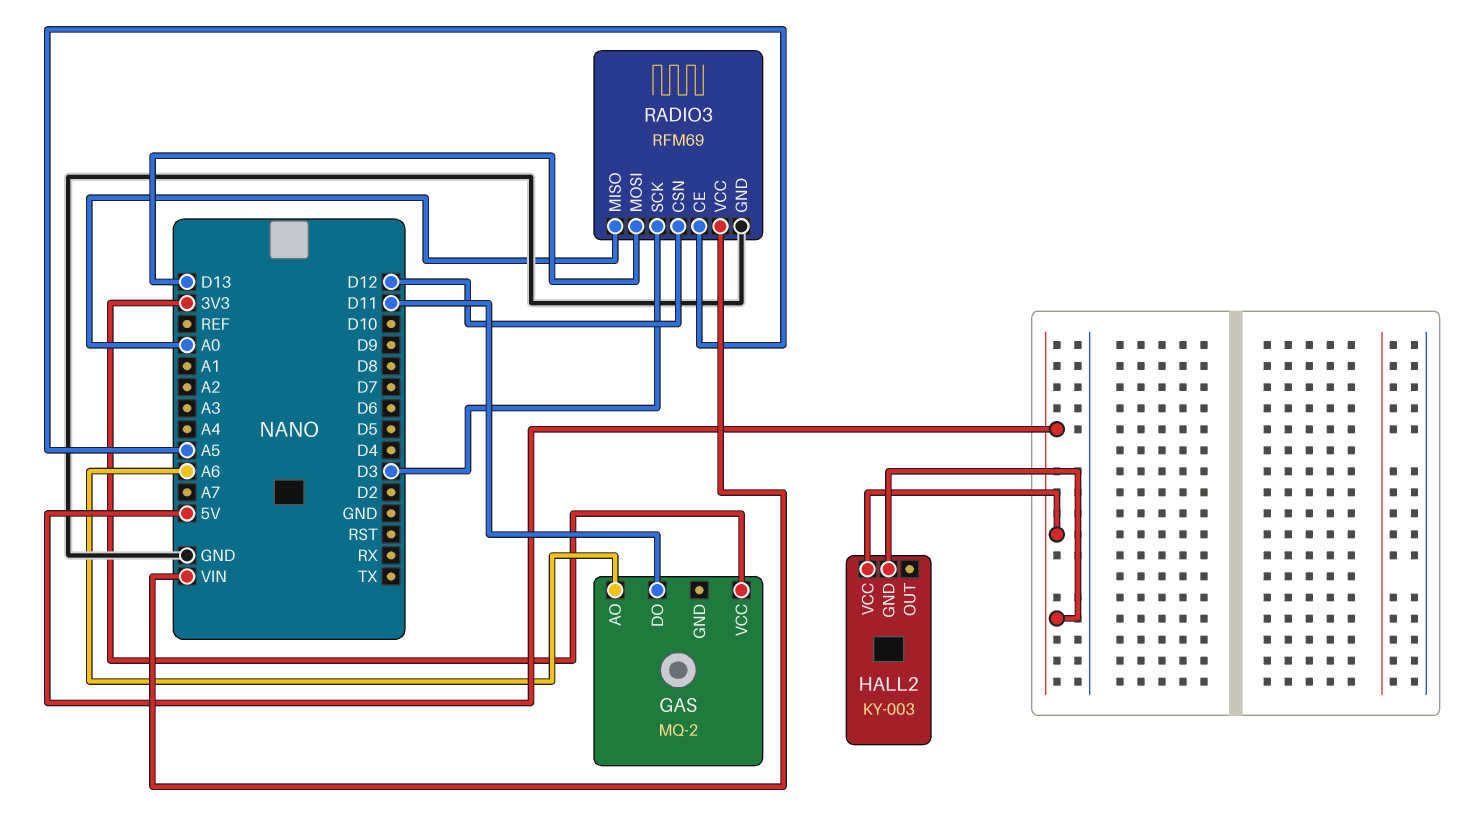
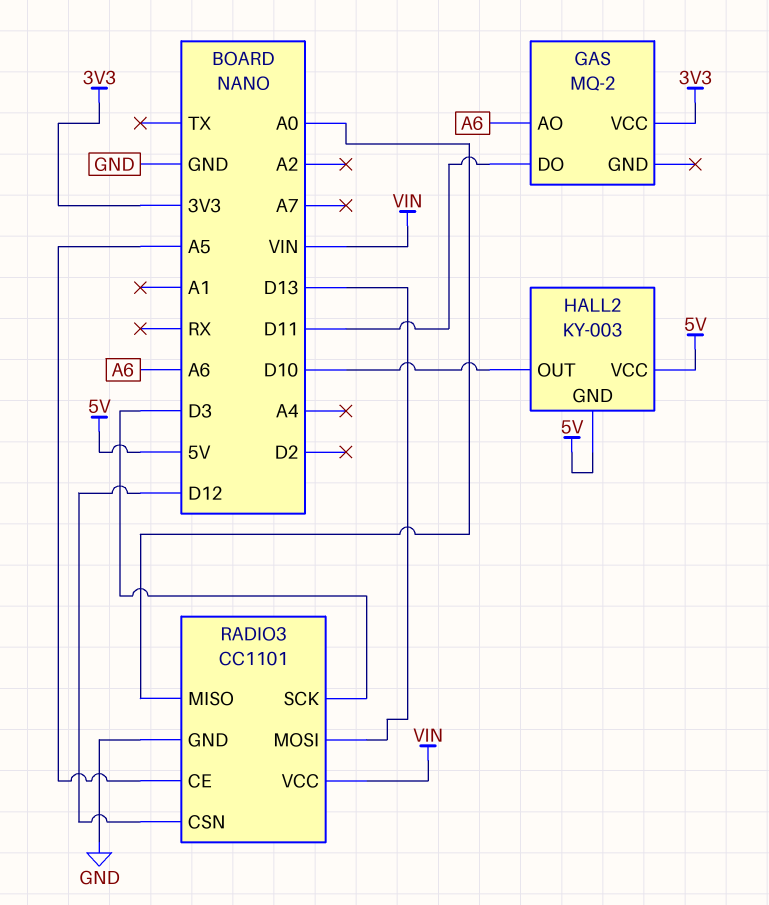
HALL2 pin OUT: none -> D10
RADIO3: RFM69 -> CC1101

